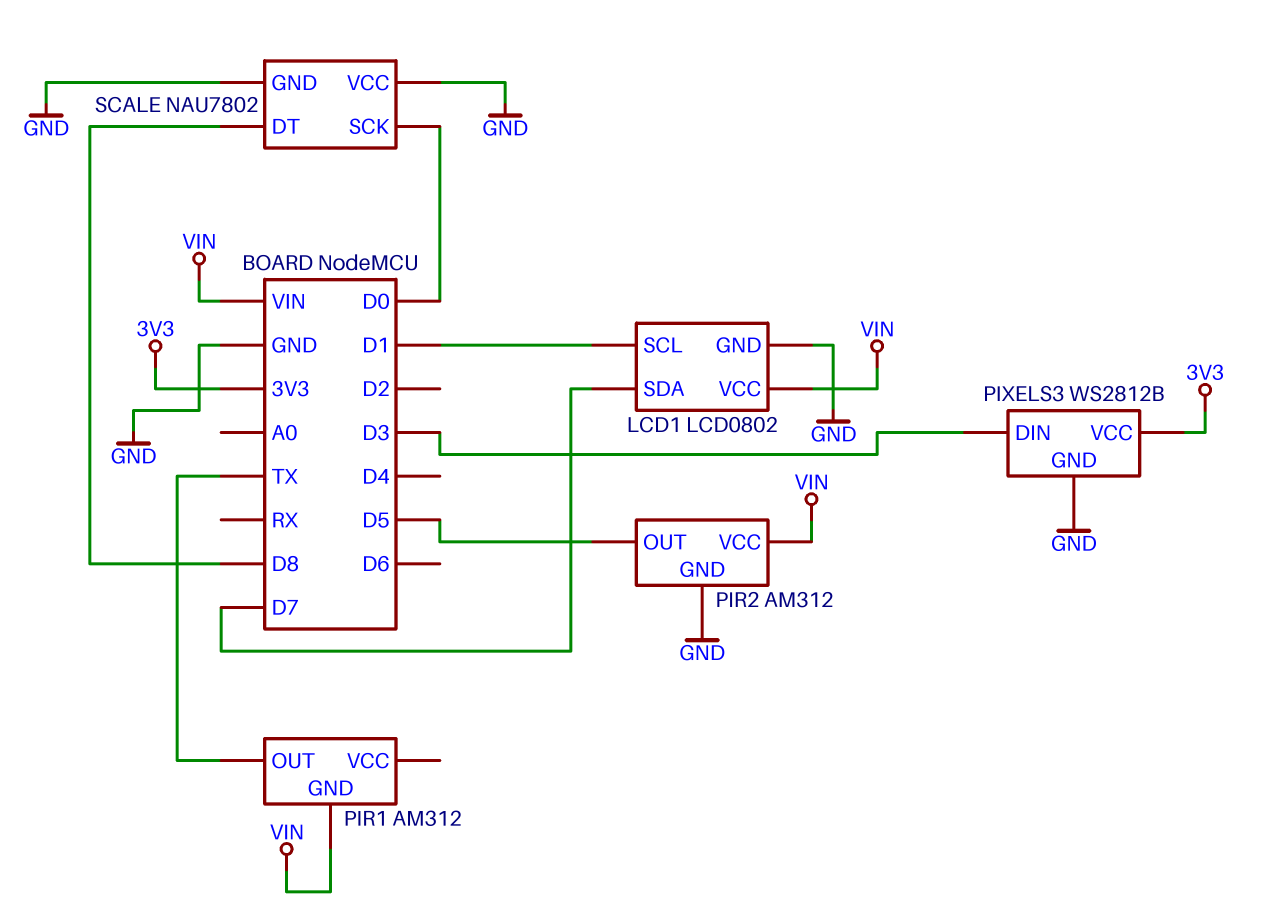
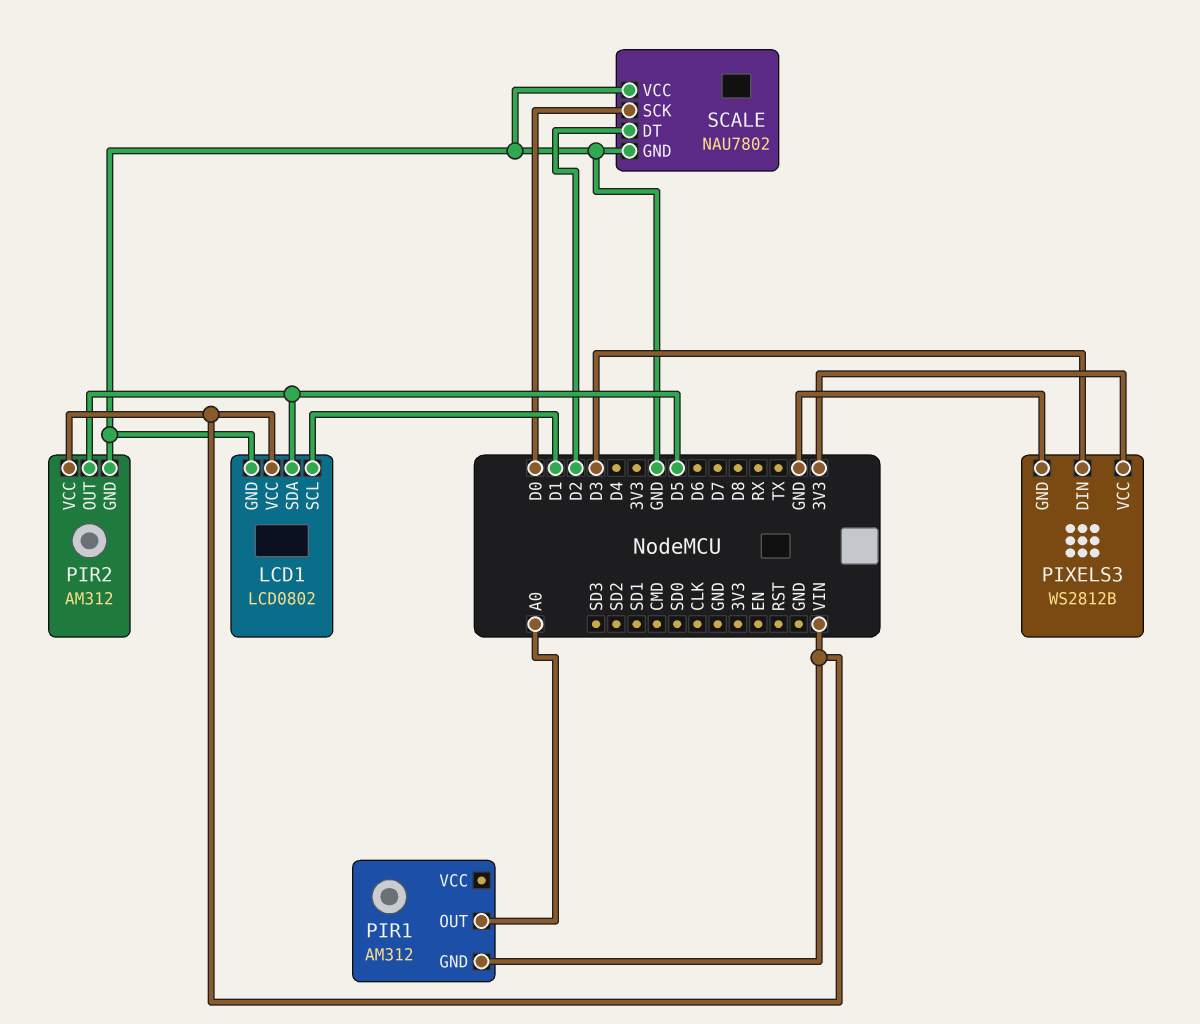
LCD1 pin SDA: D7 -> D5
PIR1 pin OUT: TX -> A0
SCALE pin DT: D8 -> D2

